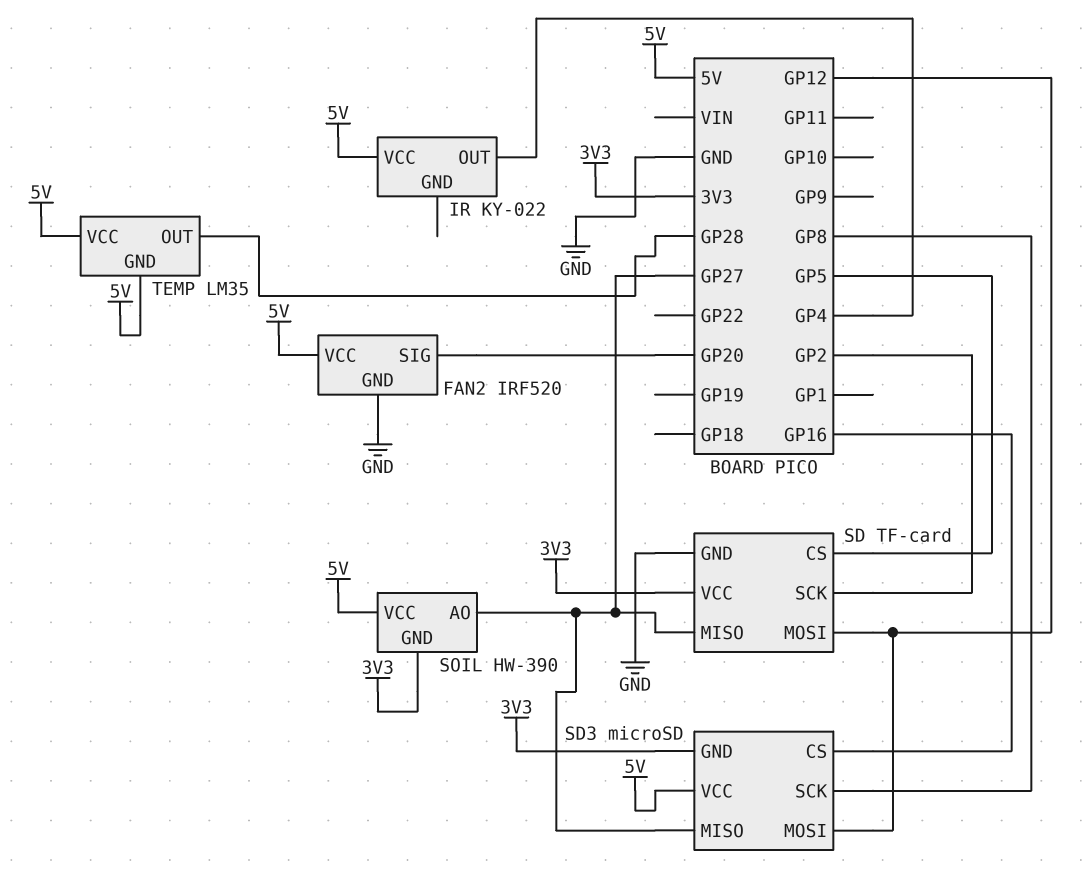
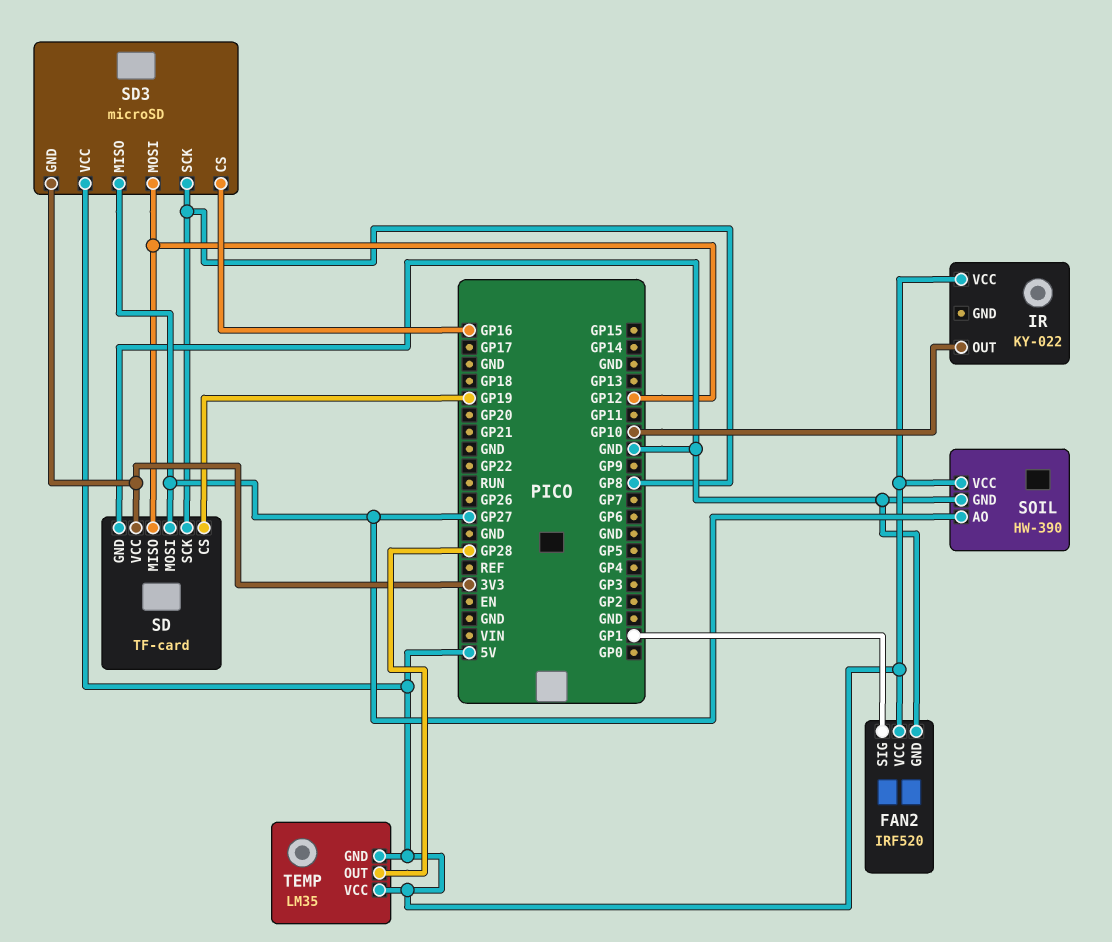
FAN2 pin SIG: GP20 -> GP1
IR pin OUT: GP4 -> GP10
SD pin CS: GP5 -> GP19
SD pin MISO: GP27 -> GP12
SD pin MOSI: GP12 -> GP27
SD pin SCK: GP2 -> GP8
SOIL pin GND: 3V3 -> GND

